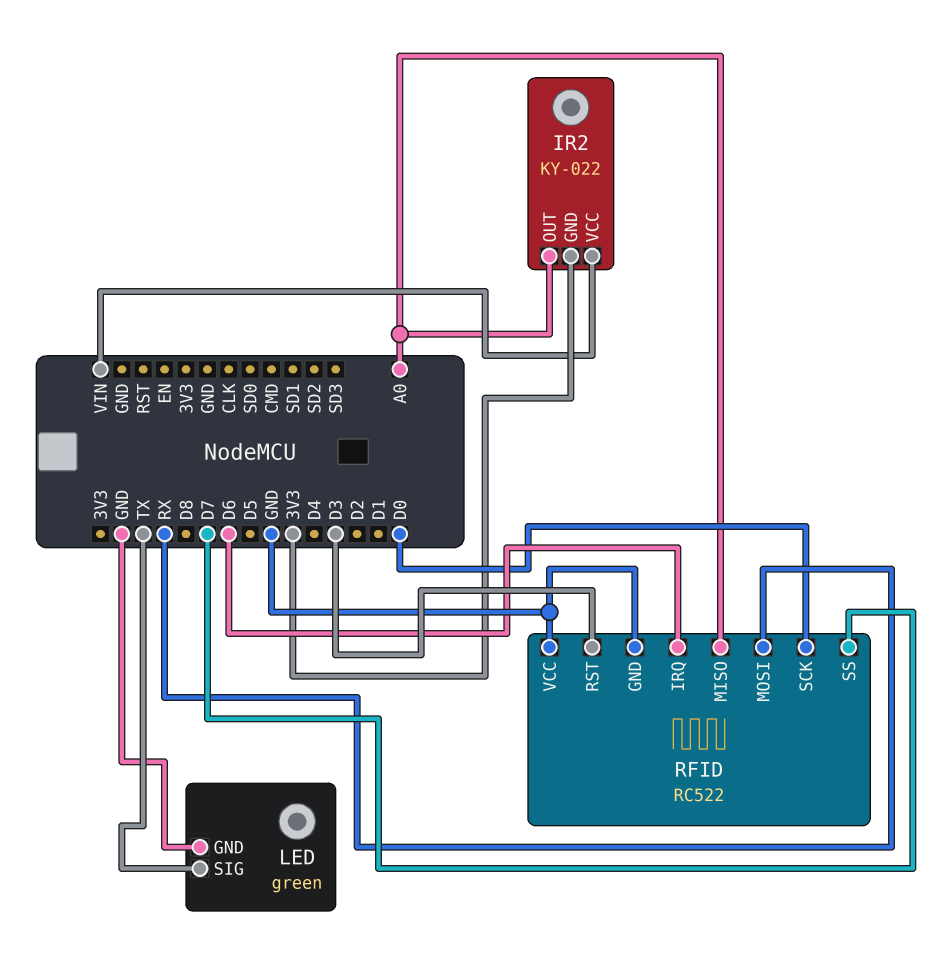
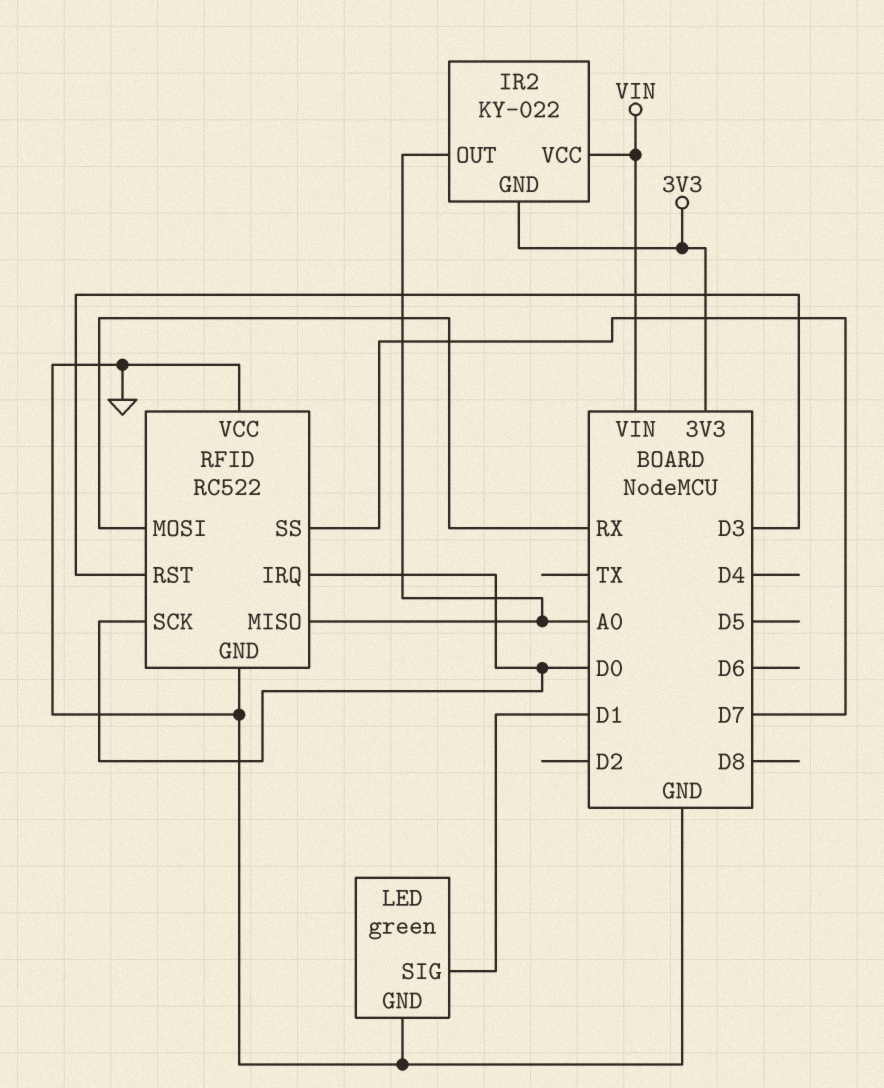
LED pin SIG: TX -> D1
RFID pin IRQ: D6 -> D0

